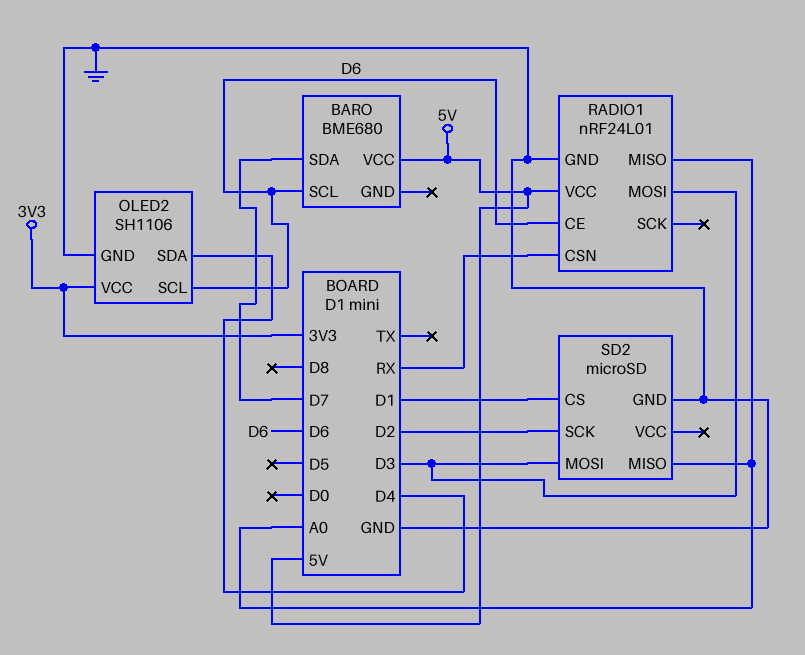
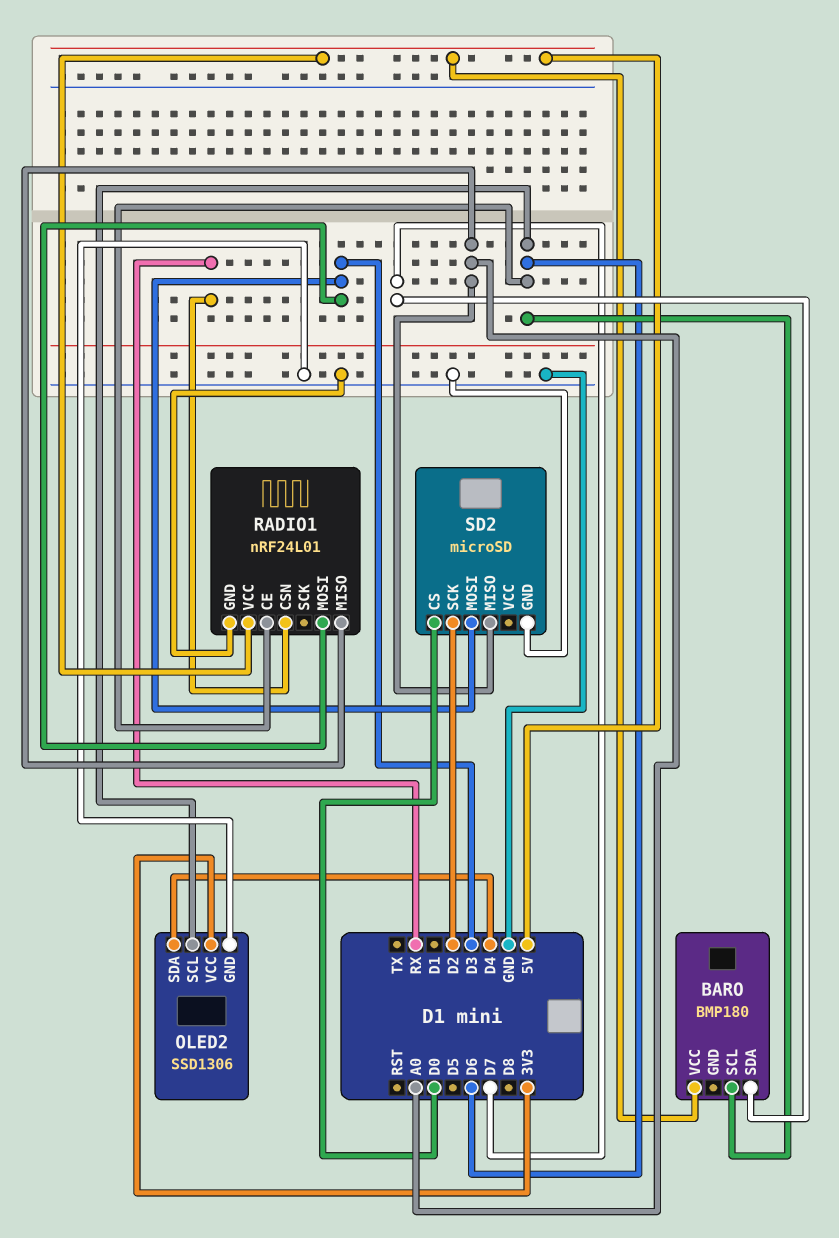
BARO: BME680 -> BMP180
OLED2: SH1106 -> SSD1306
SD2 pin CS: D1 -> D0

